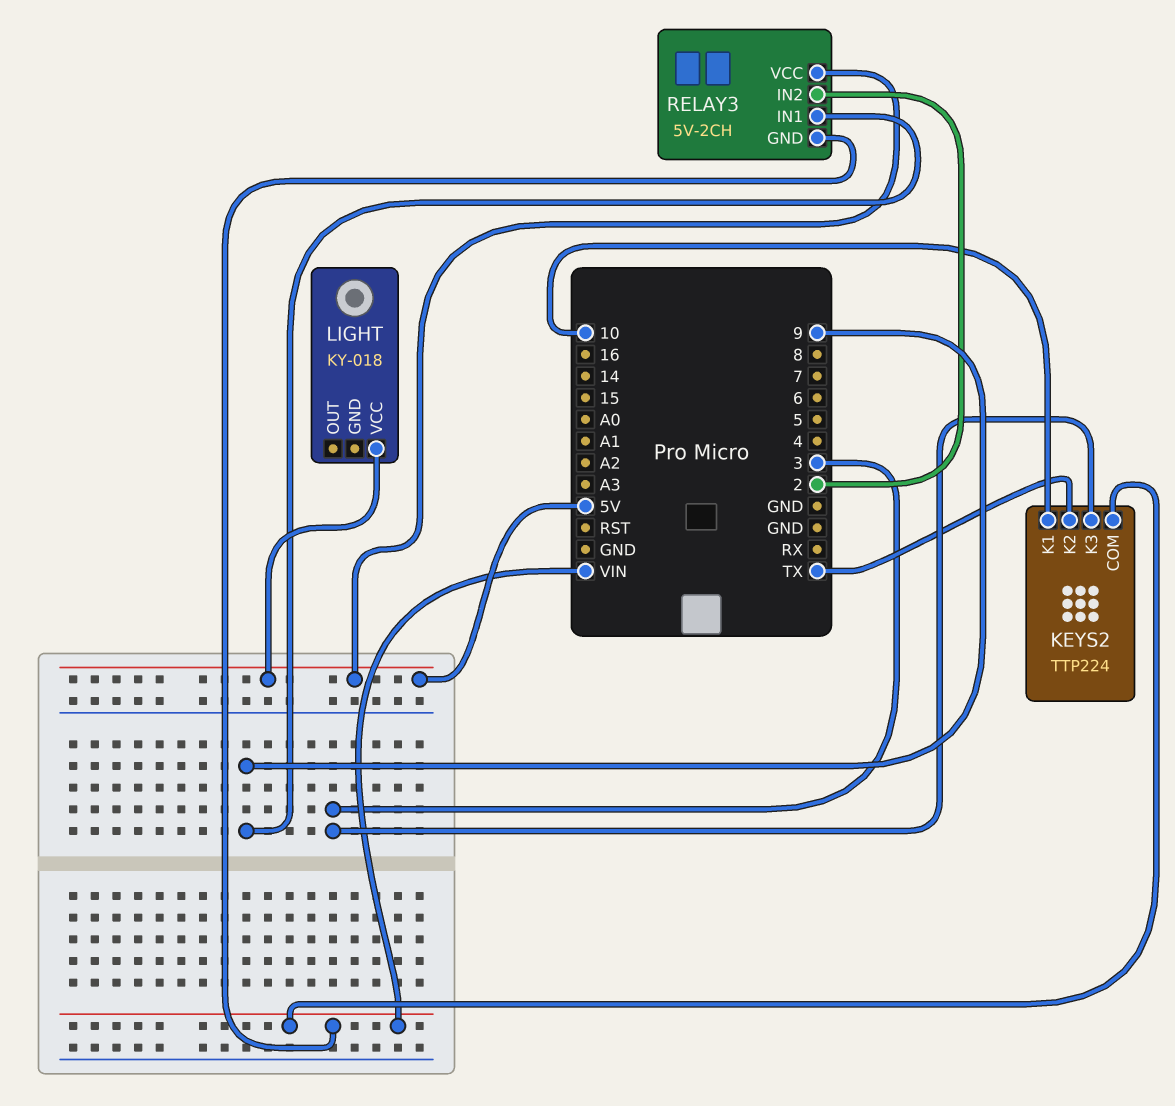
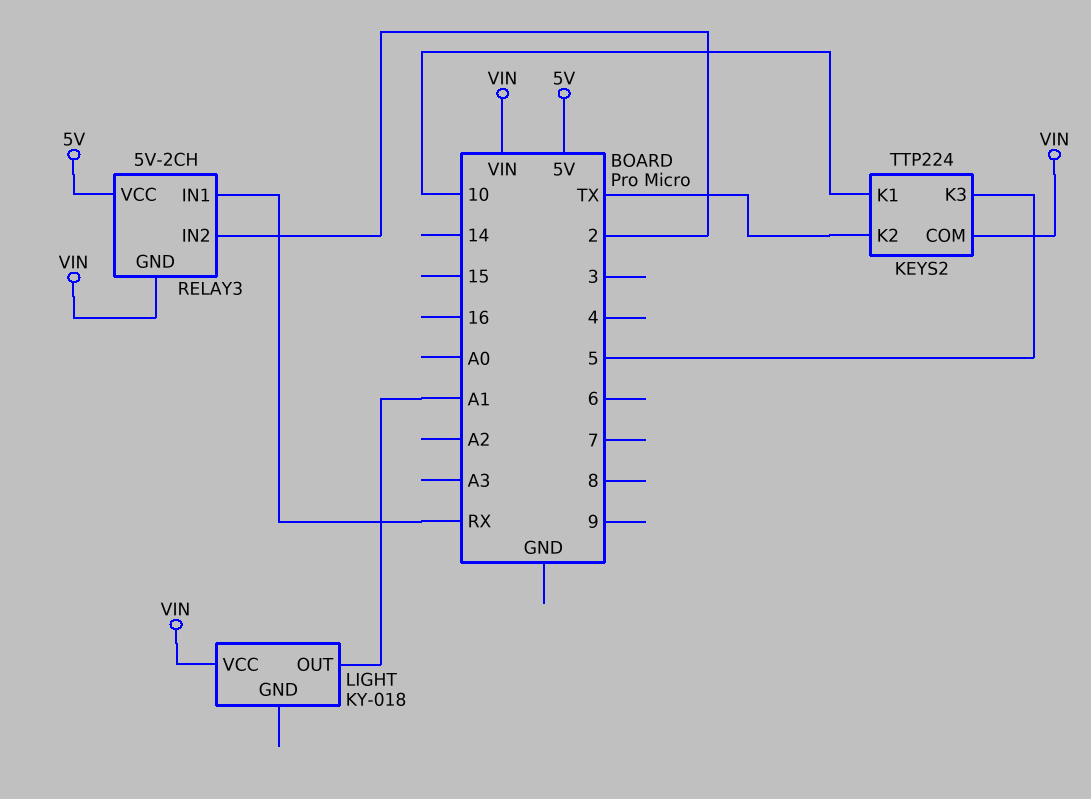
KEYS2 pin K3: 3 -> 5
LIGHT pin OUT: none -> A1
LIGHT pin VCC: 5V -> VIN
RELAY3 pin IN1: 9 -> RX

